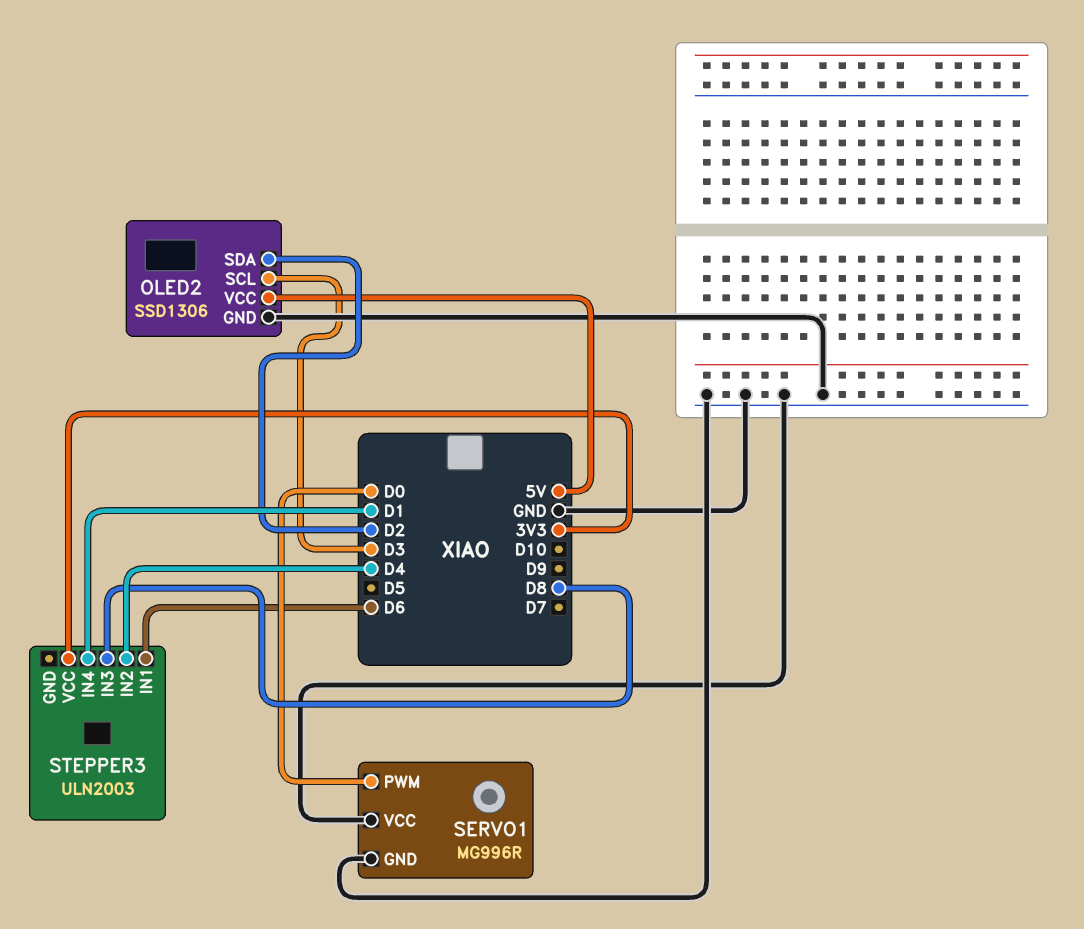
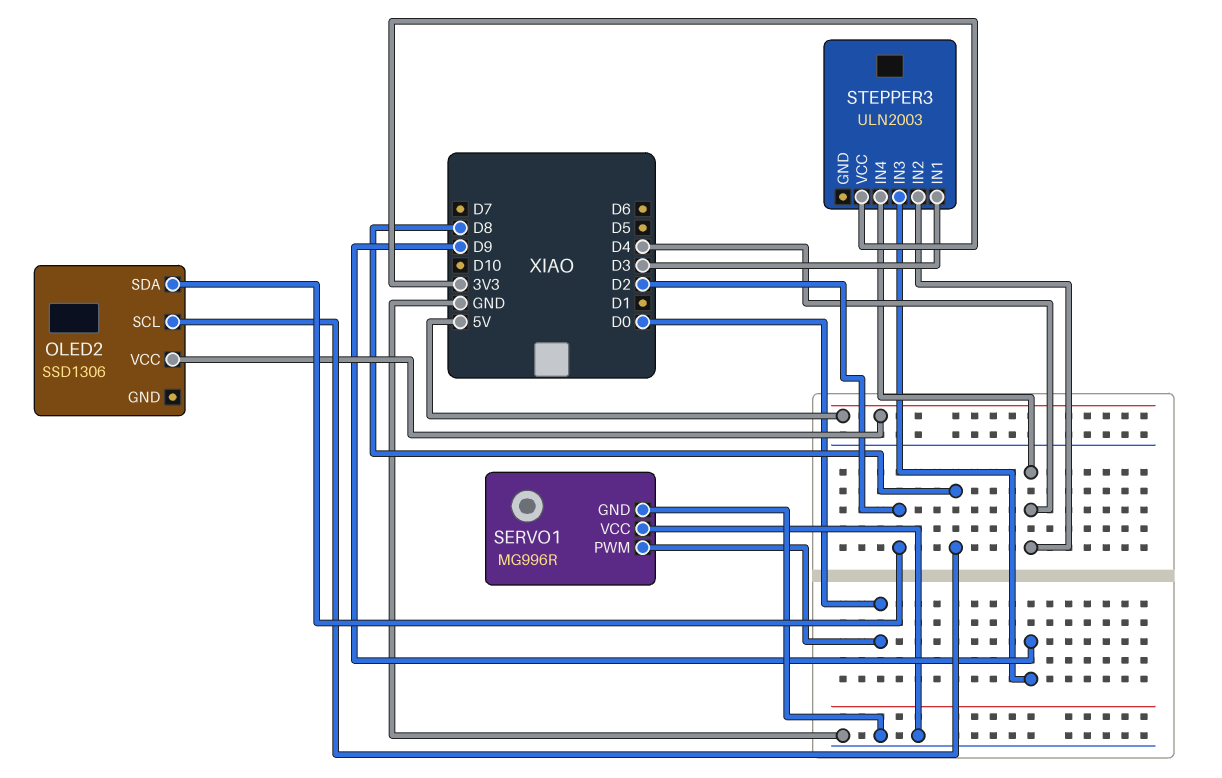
OLED2 pin GND: GND -> none
OLED2 pin SCL: D3 -> D8
STEPPER3 pin IN1: D6 -> D3
STEPPER3 pin IN3: D8 -> D9
STEPPER3 pin IN4: D1 -> D4

